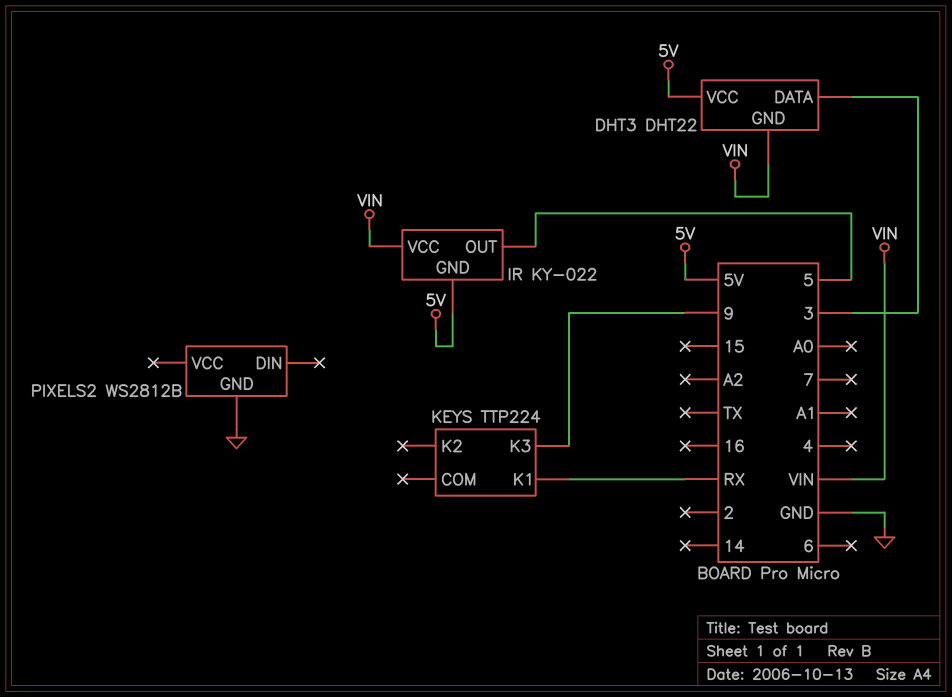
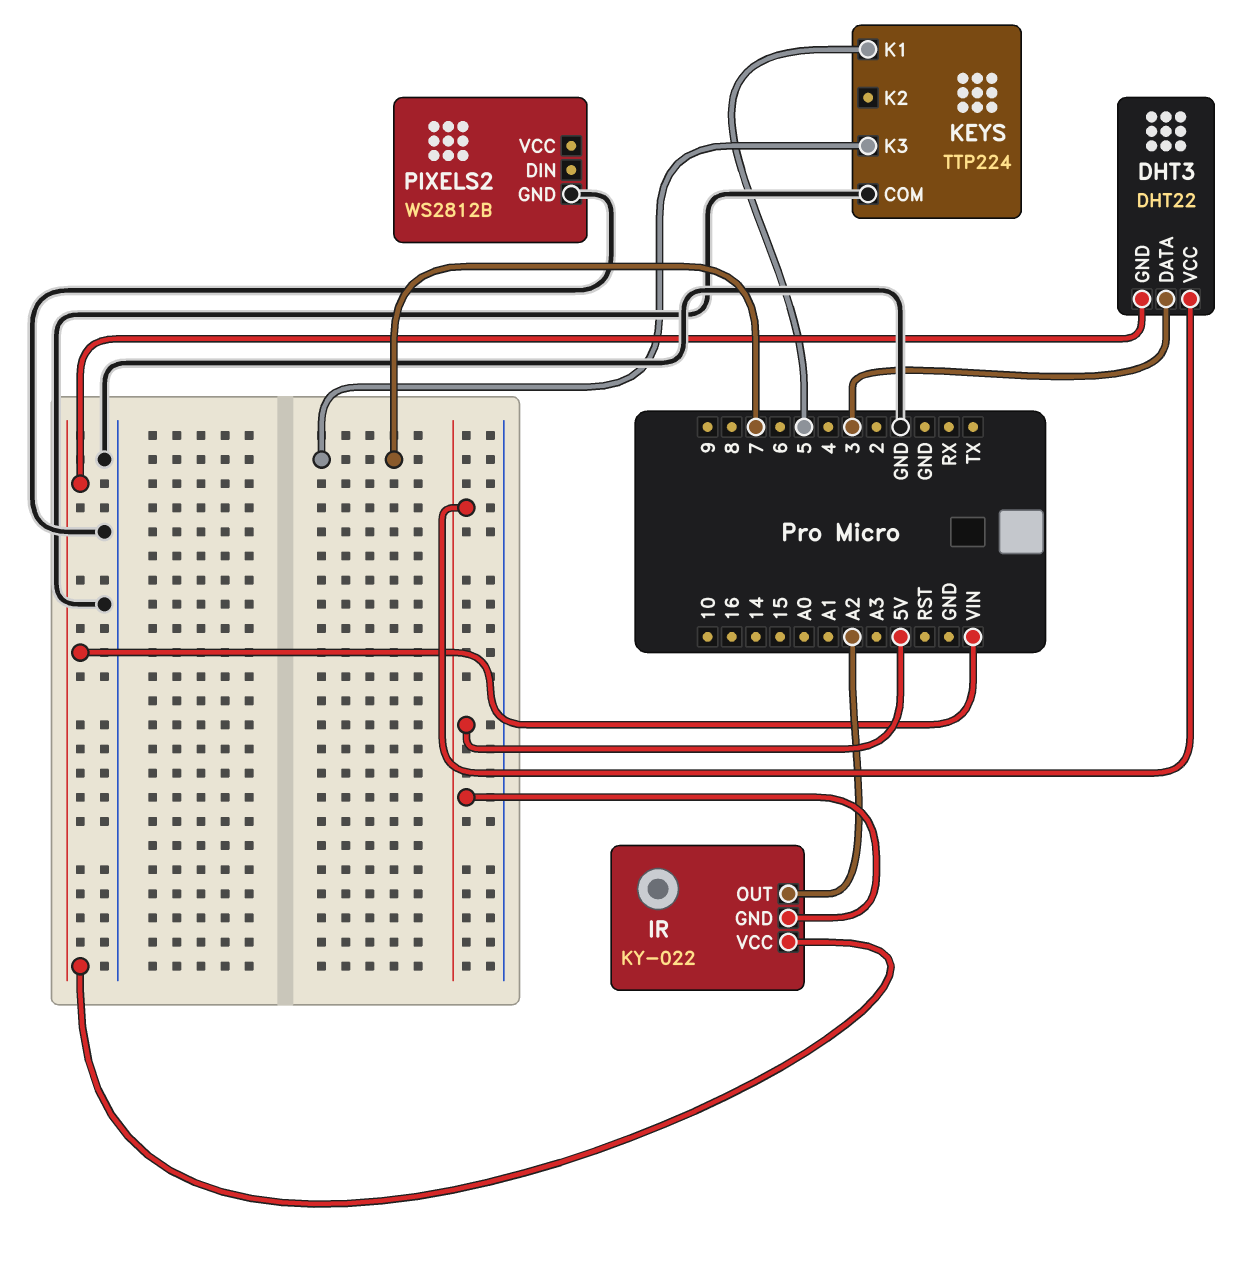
IR pin OUT: 5 -> A2
KEYS pin COM: none -> GND
KEYS pin K1: RX -> 5
KEYS pin K3: 9 -> 7

